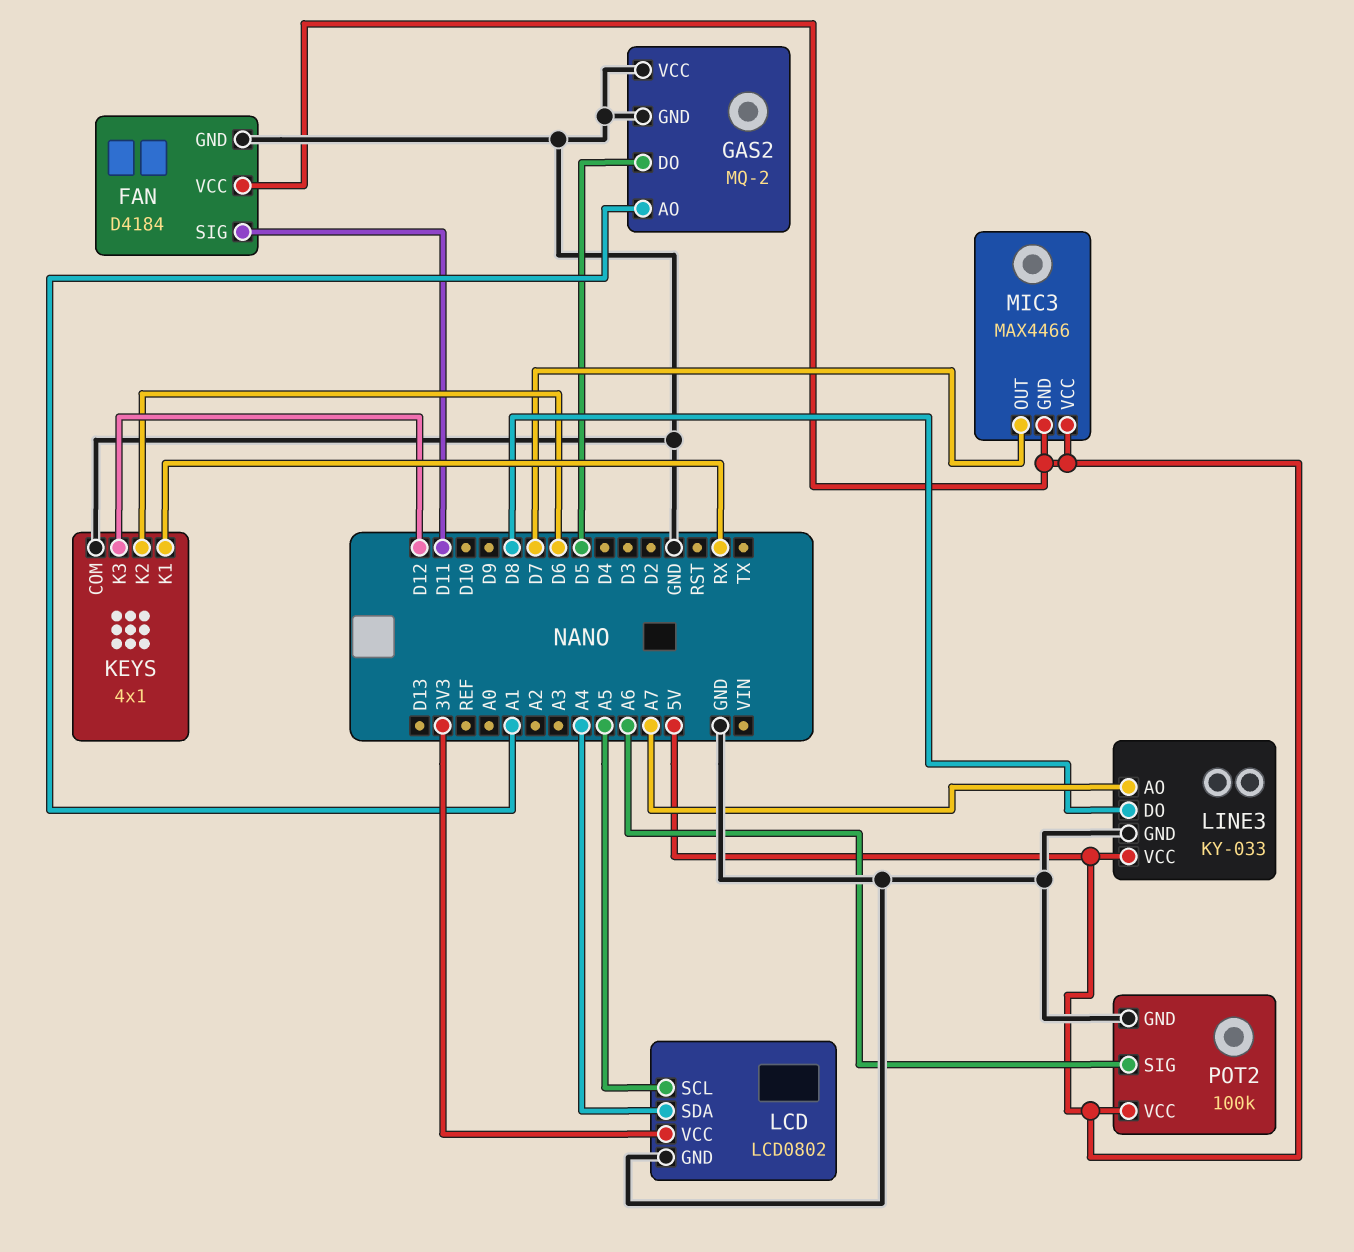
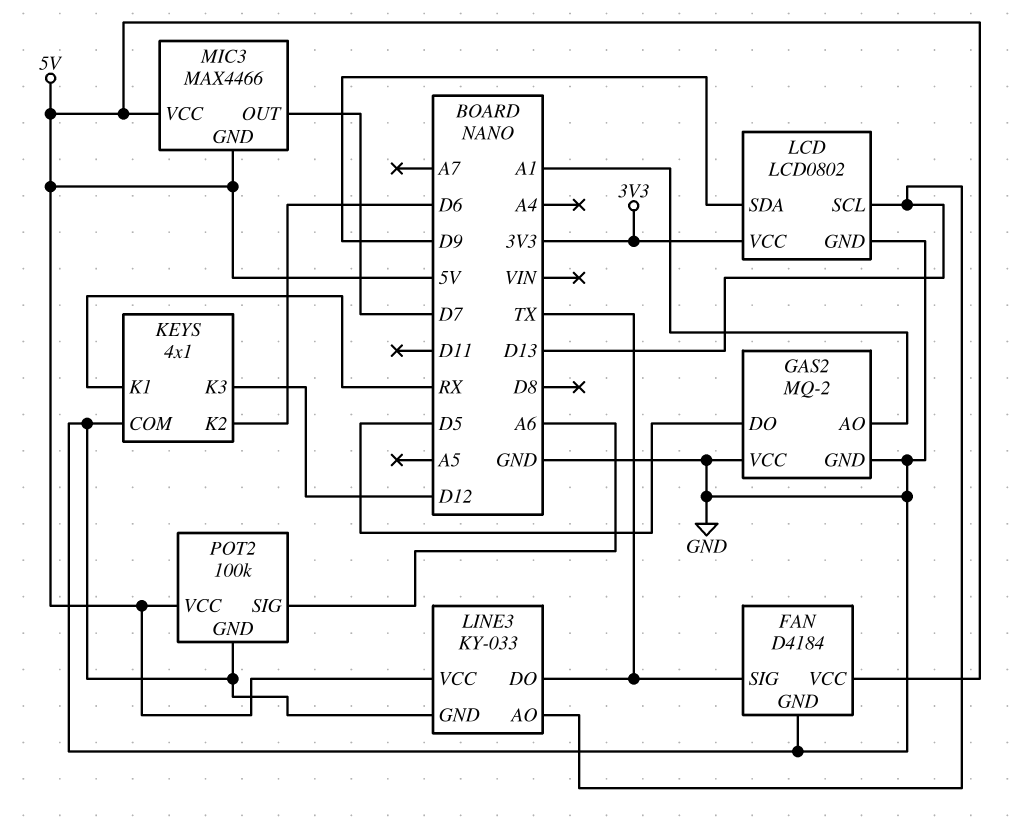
FAN pin SIG: D11 -> TX
LCD pin SCL: A5 -> D13
LCD pin SDA: A4 -> D9
LINE3 pin AO: A7 -> D13
LINE3 pin DO: D8 -> TX

